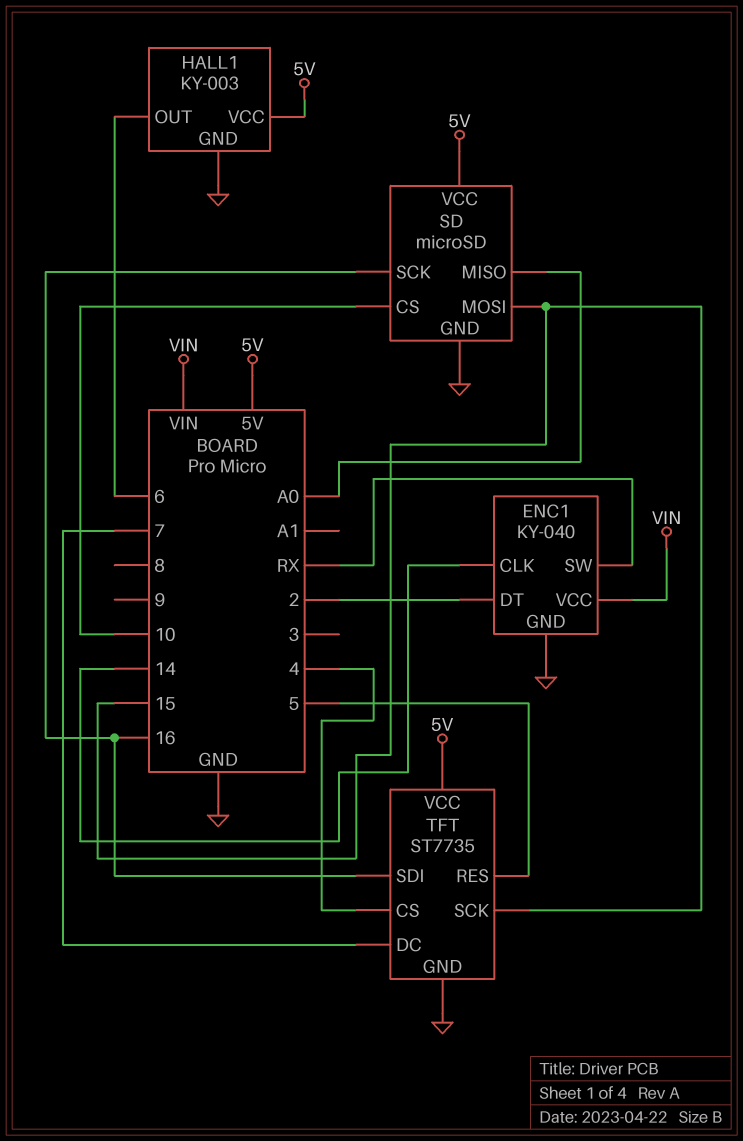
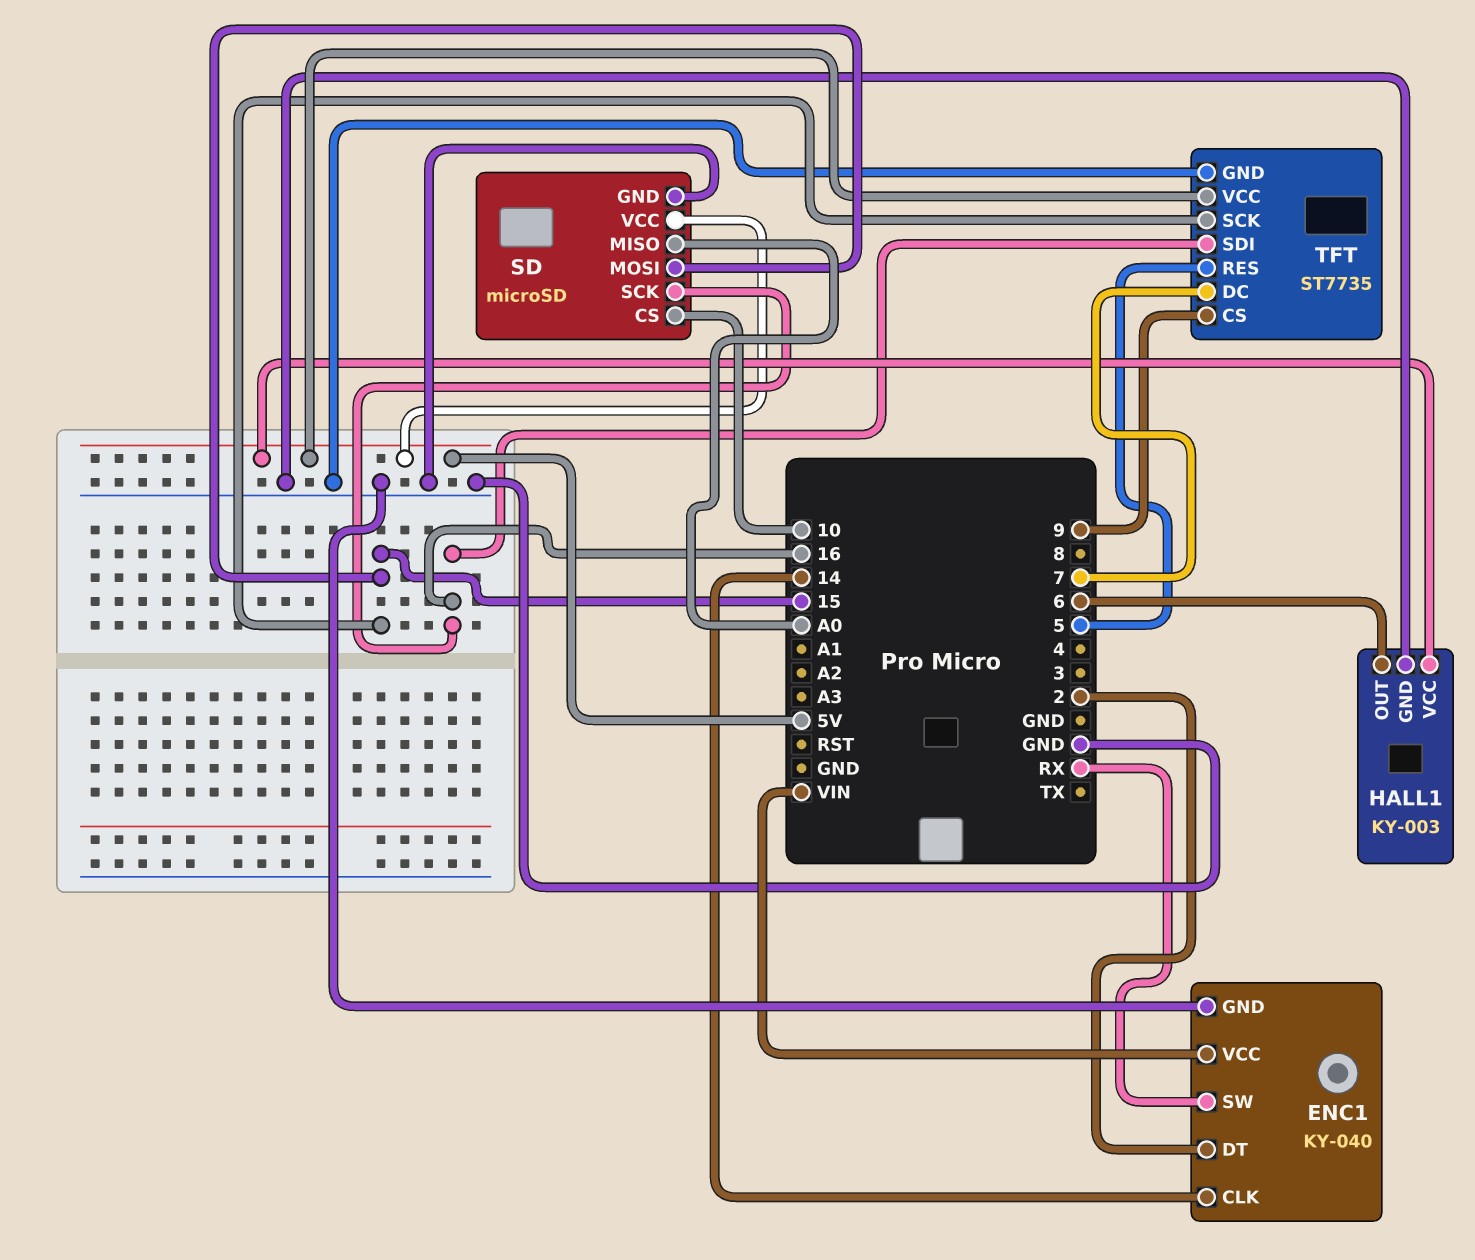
TFT pin CS: 4 -> 9

